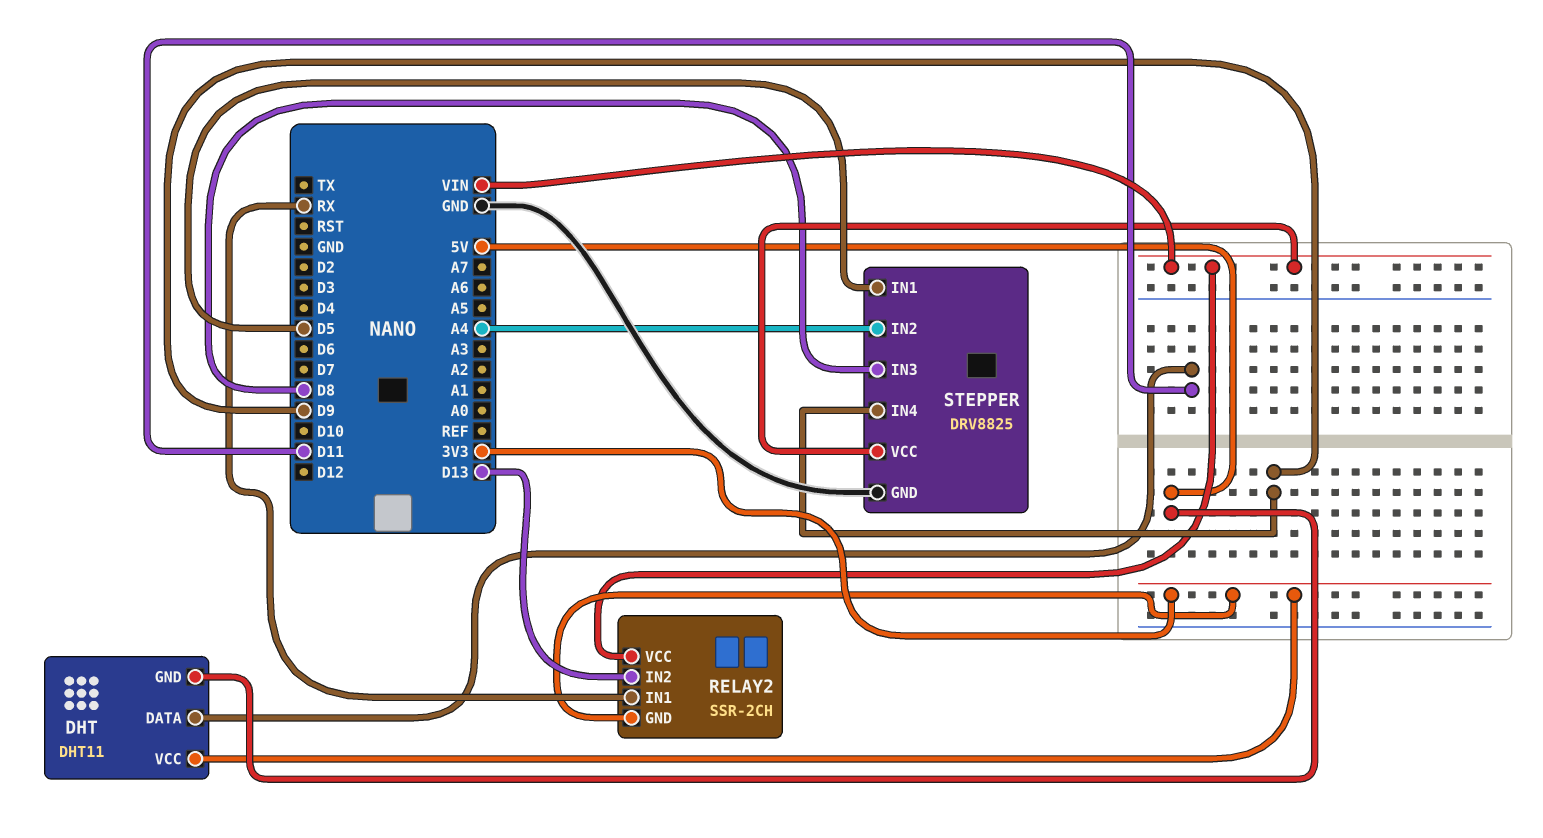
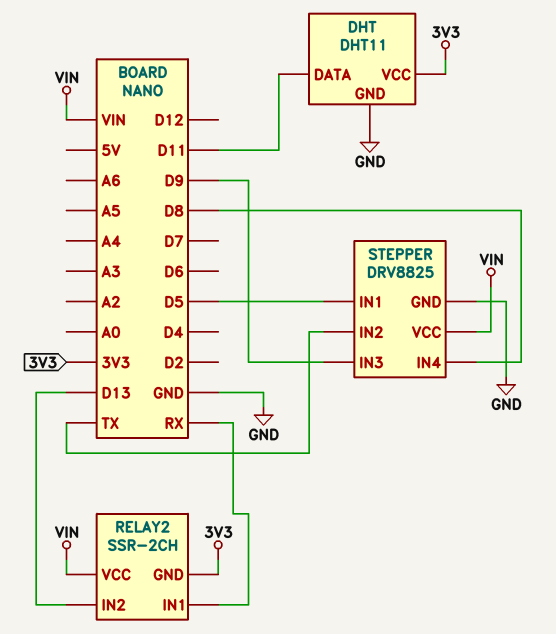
DHT pin GND: 5V -> GND
STEPPER pin IN2: A4 -> TX
STEPPER pin IN3: D8 -> D9
STEPPER pin IN4: D9 -> D8

